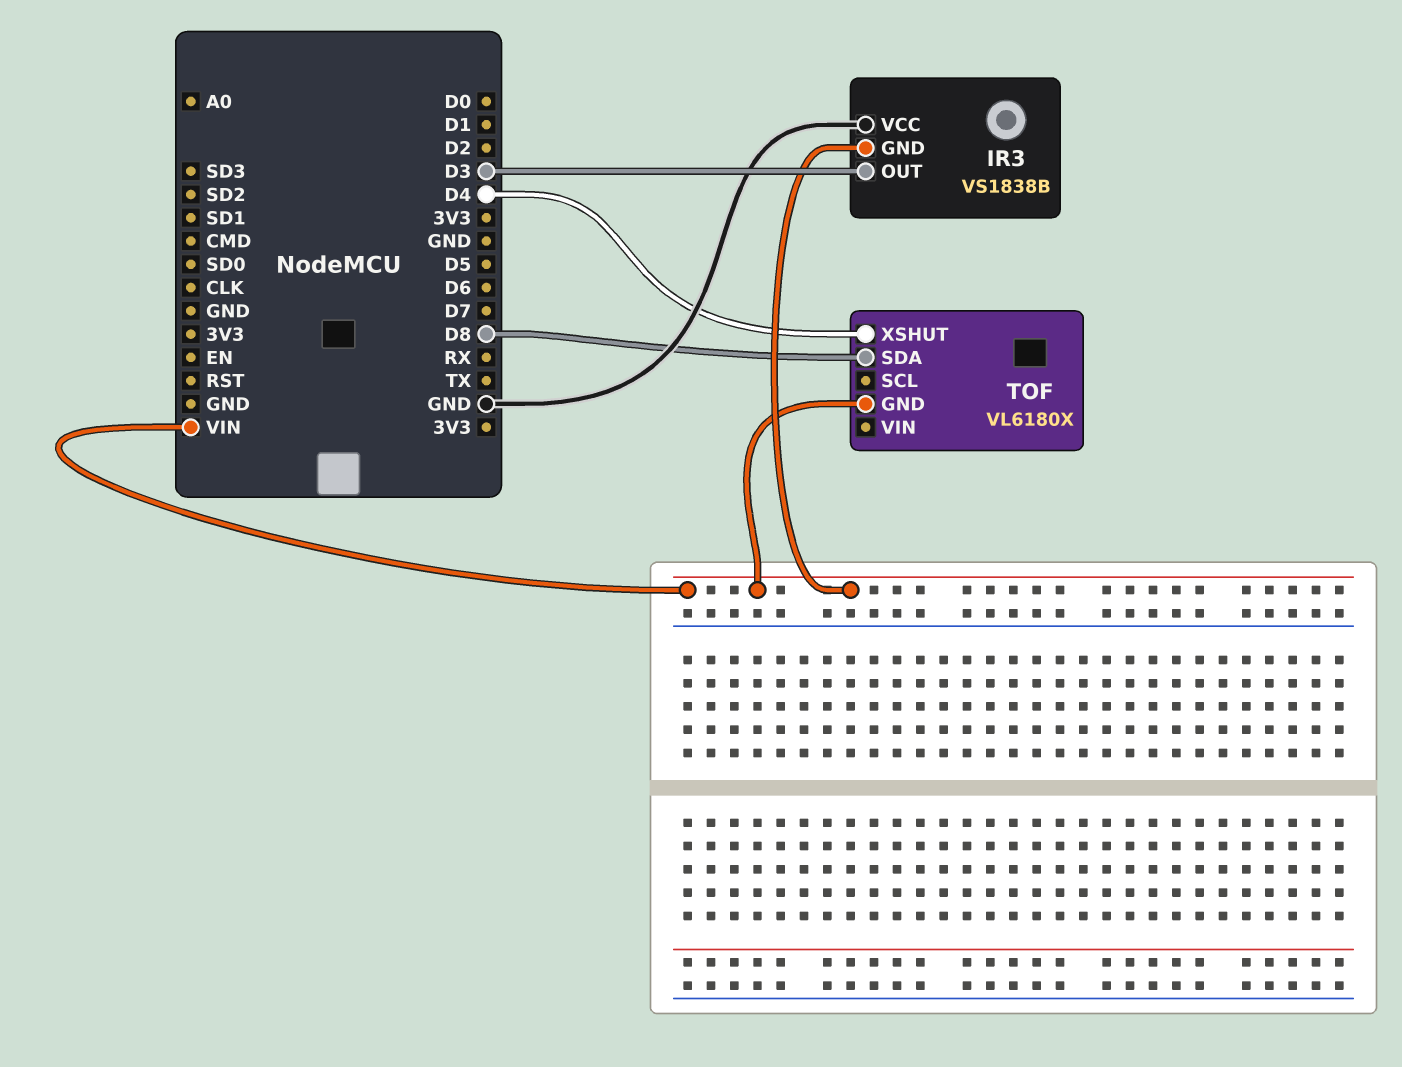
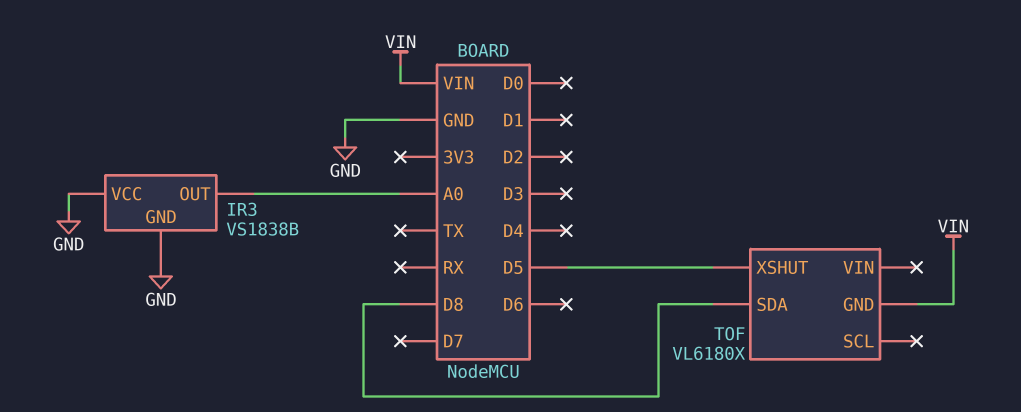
IR3 pin GND: VIN -> GND
IR3 pin OUT: D3 -> A0
TOF pin XSHUT: D4 -> D5

